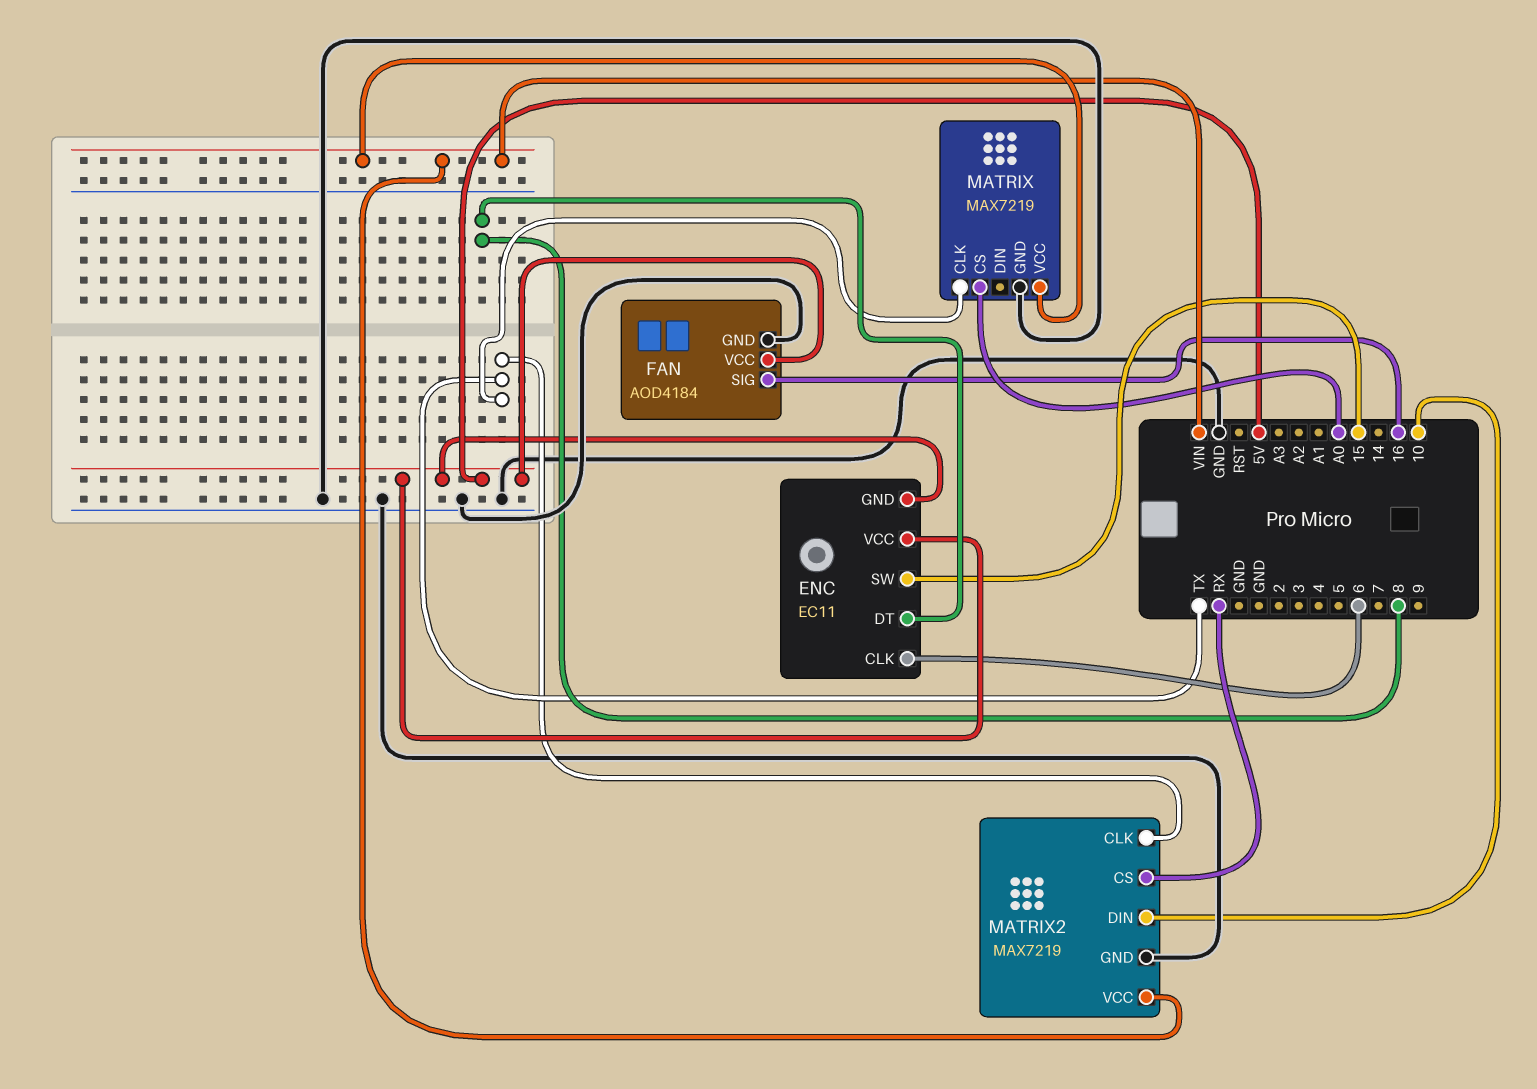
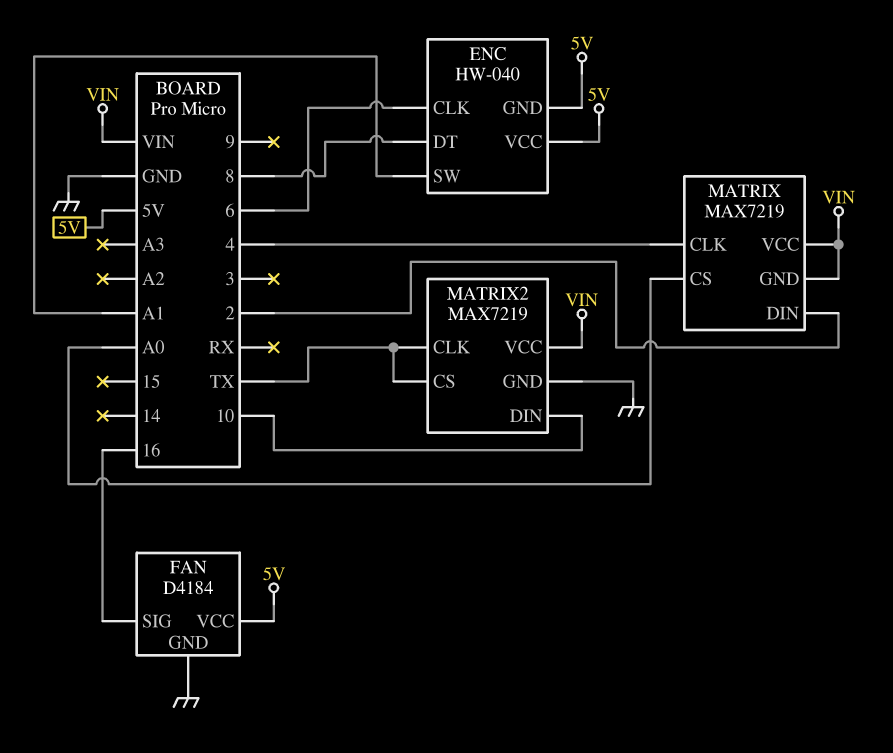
ENC: EC11 -> HW-040
ENC pin SW: 15 -> A1
FAN: AOD4184 -> D4184
MATRIX pin CLK: TX -> 4
MATRIX pin DIN: none -> 2
MATRIX pin GND: GND -> VIN
MATRIX2 pin CS: RX -> TX

